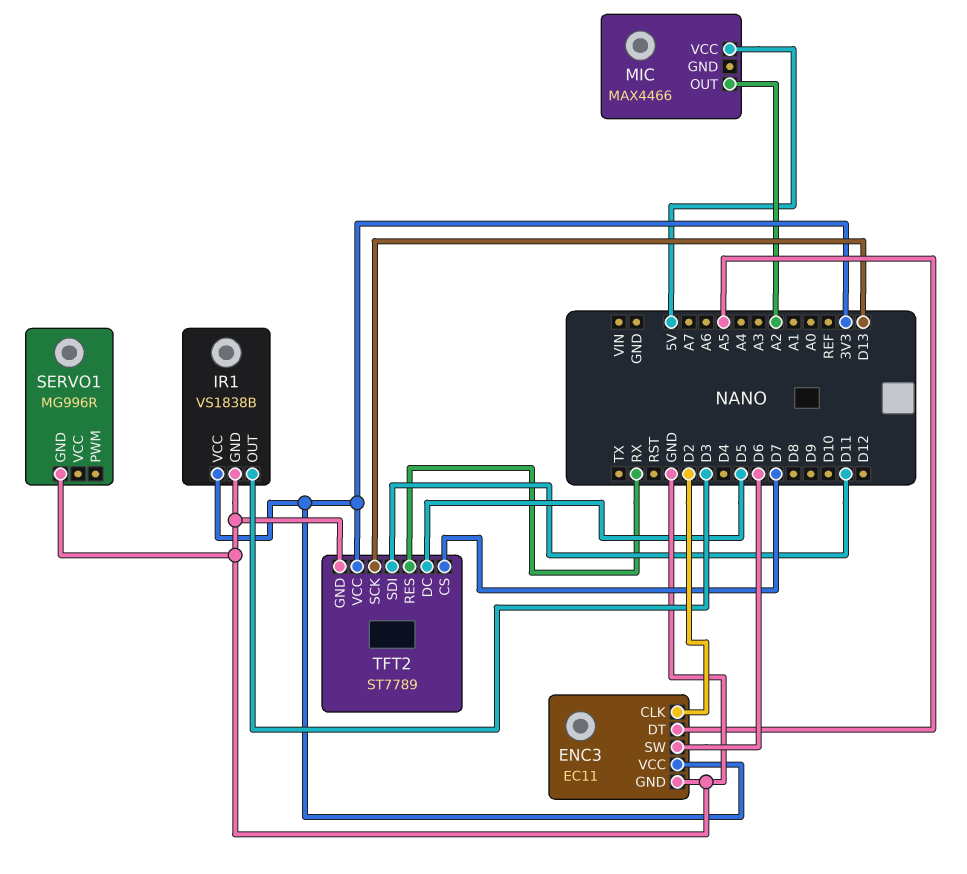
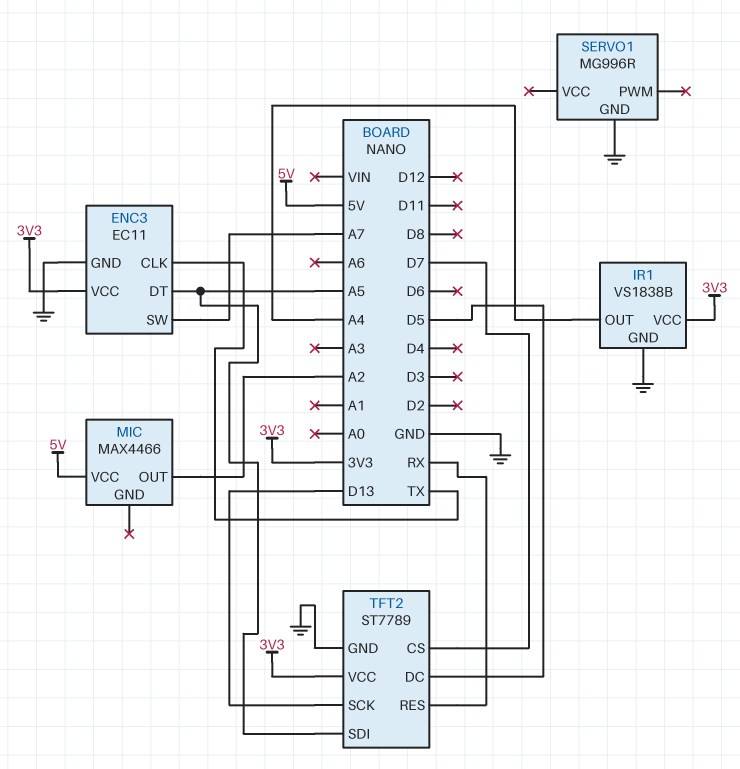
ENC3 pin CLK: D2 -> TX
ENC3 pin SW: D6 -> A7
IR1 pin OUT: D3 -> A4
TFT2 pin SDI: D11 -> A5

